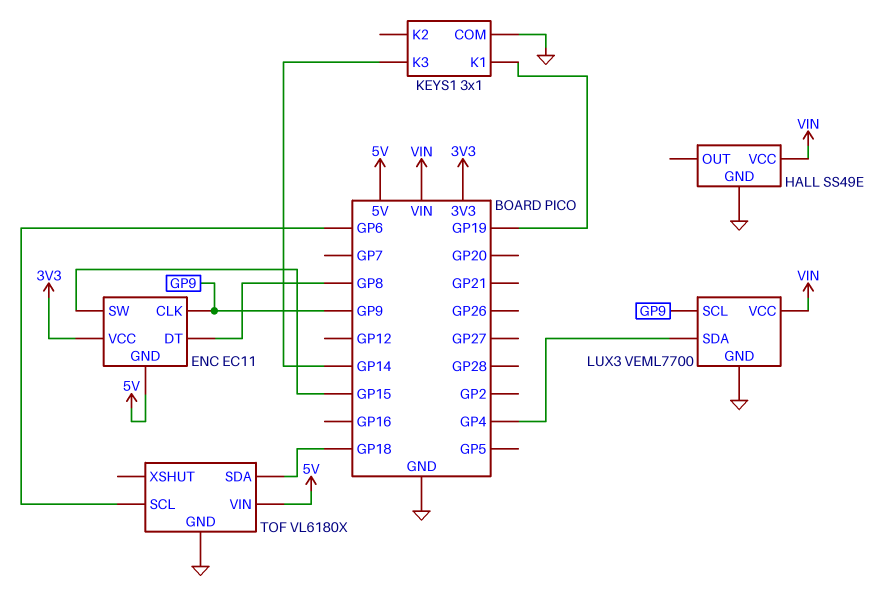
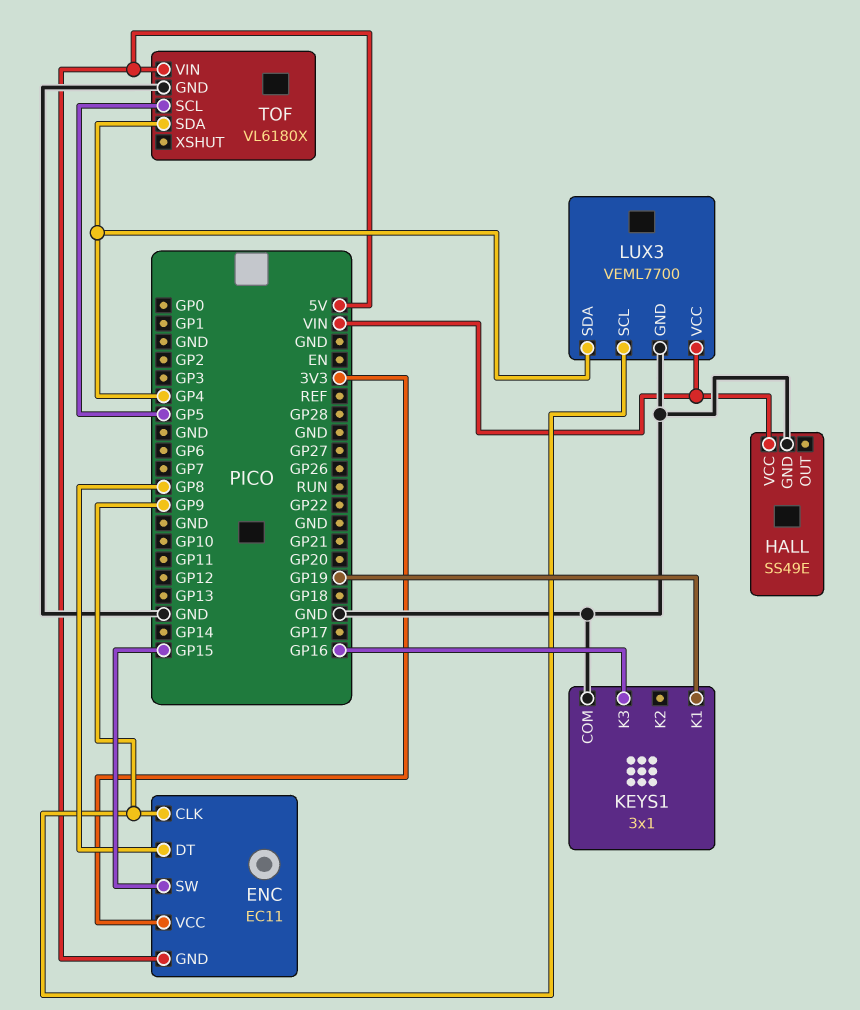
KEYS1 pin K3: GP14 -> GP16
TOF pin SCL: GP6 -> GP5
TOF pin SDA: GP18 -> GP4

